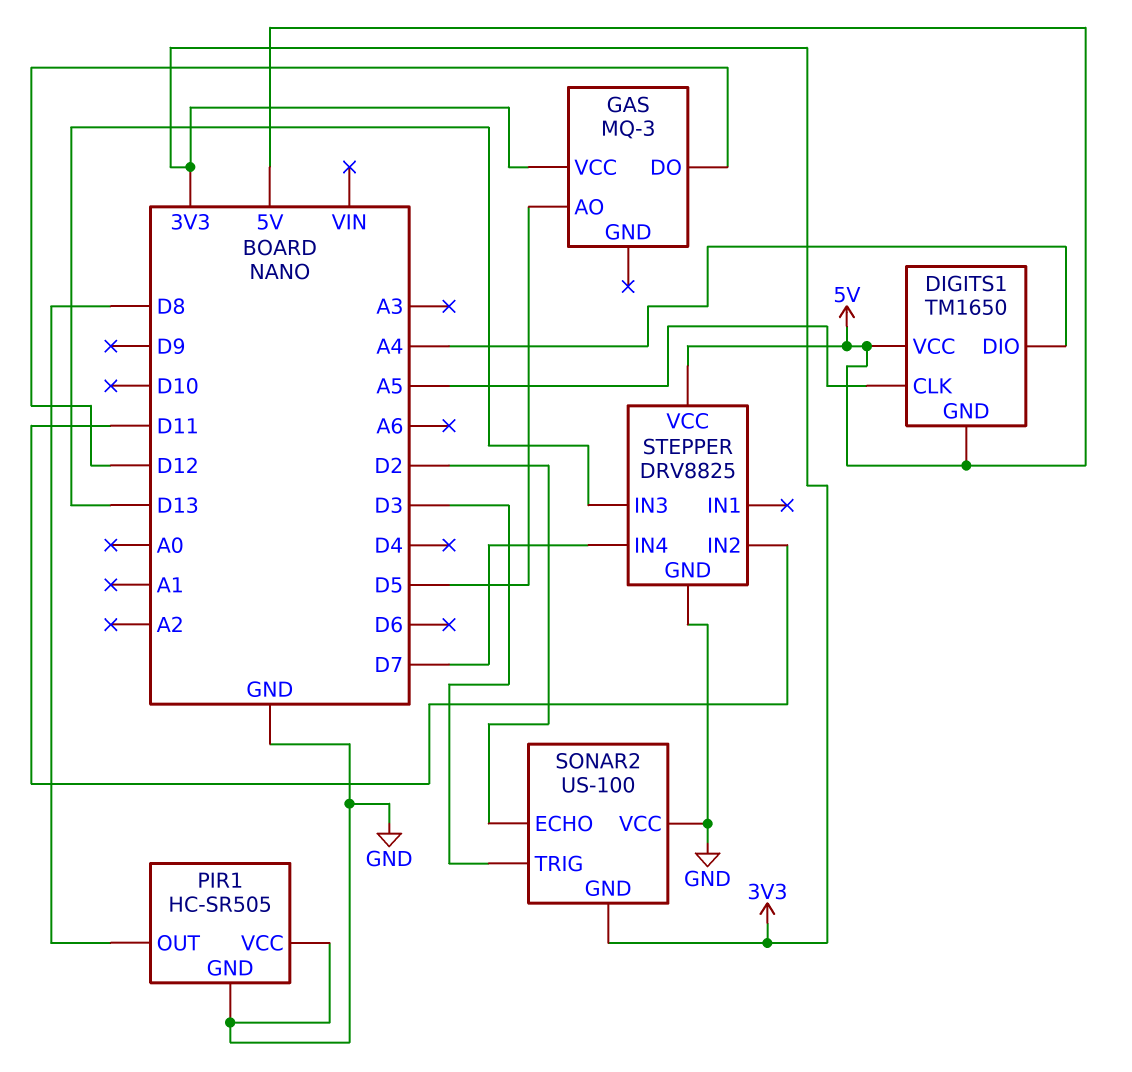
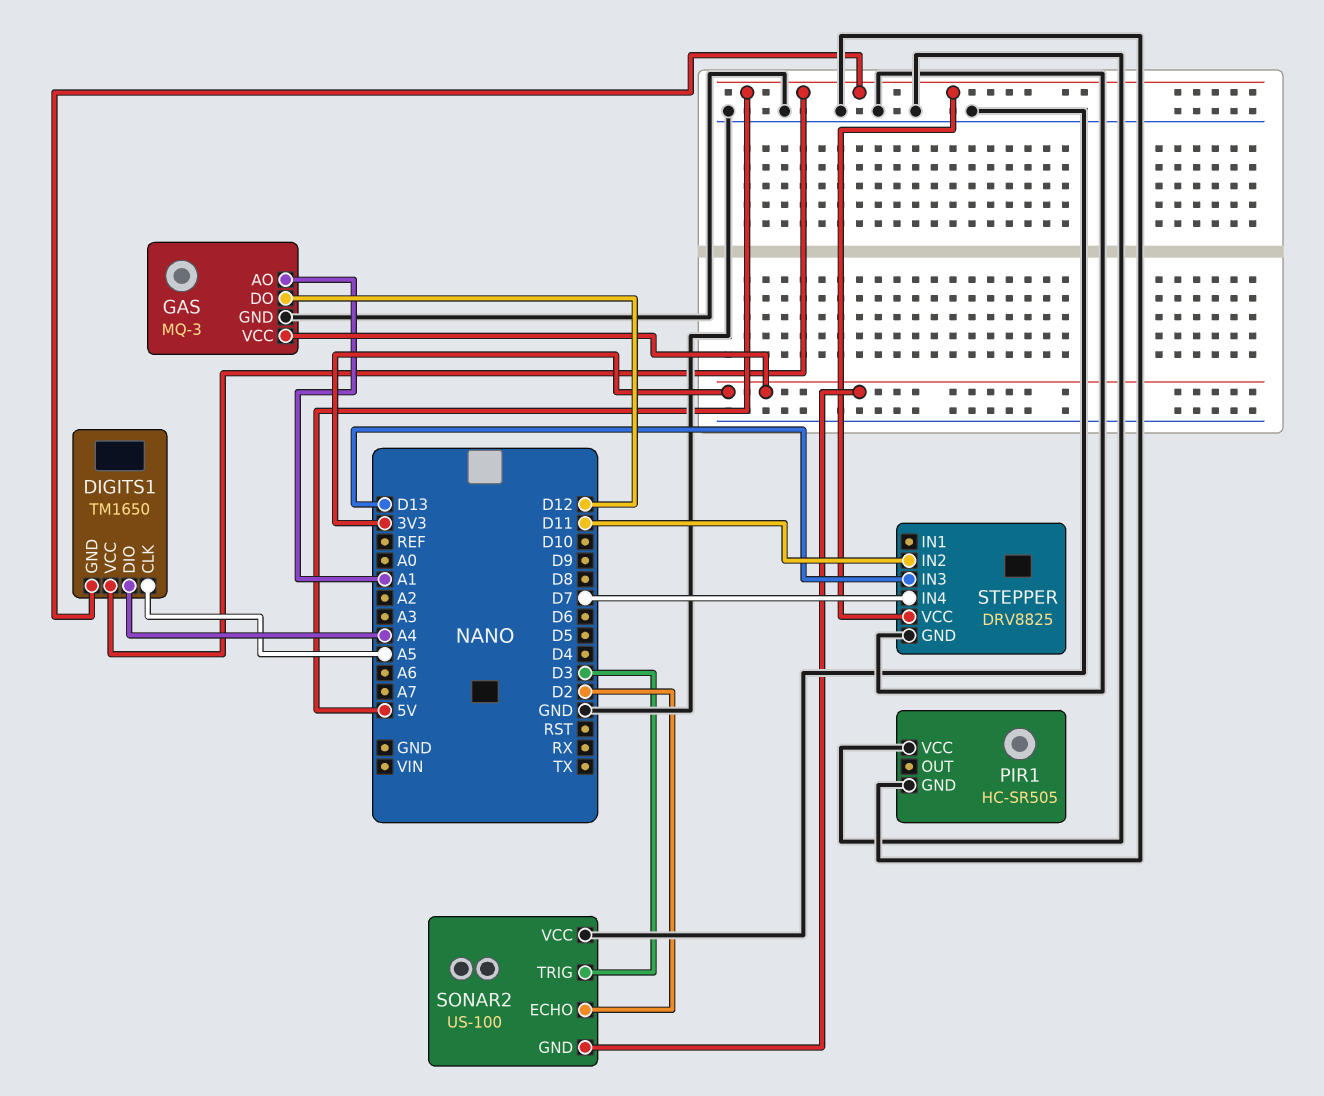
GAS pin AO: D5 -> A1
GAS pin GND: none -> GND
PIR1 pin OUT: D8 -> none

